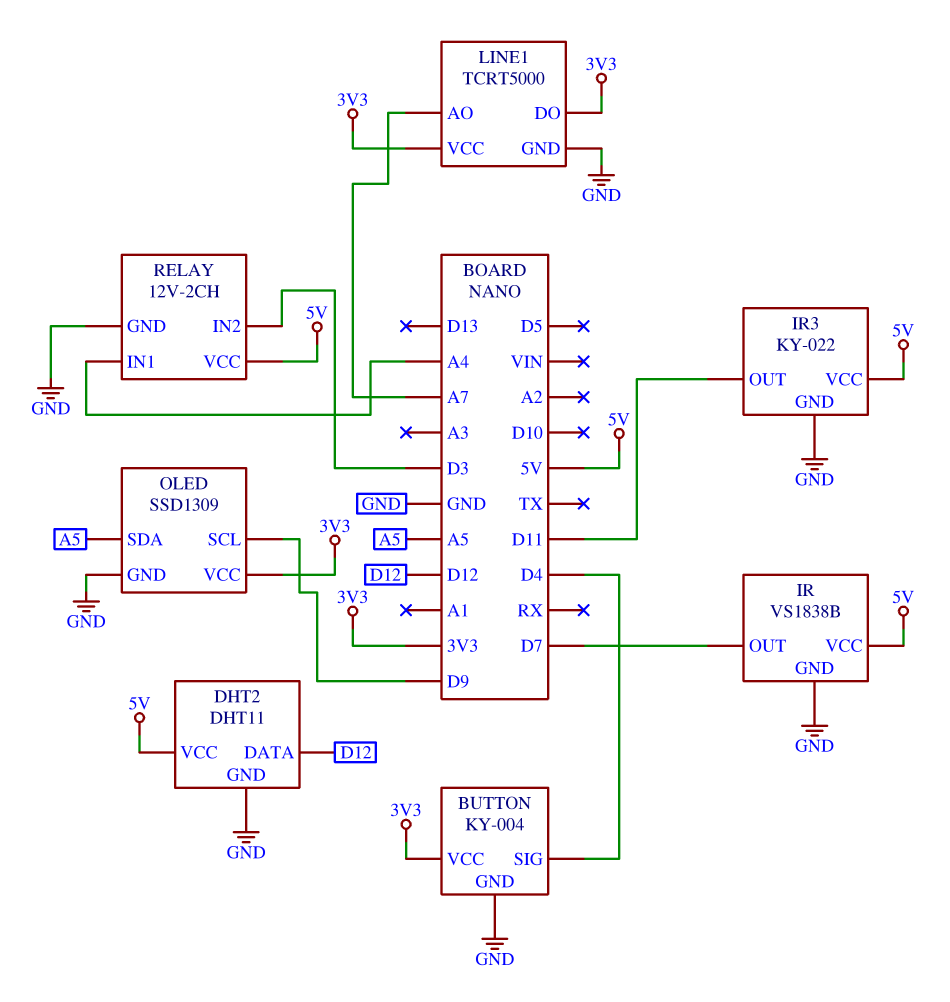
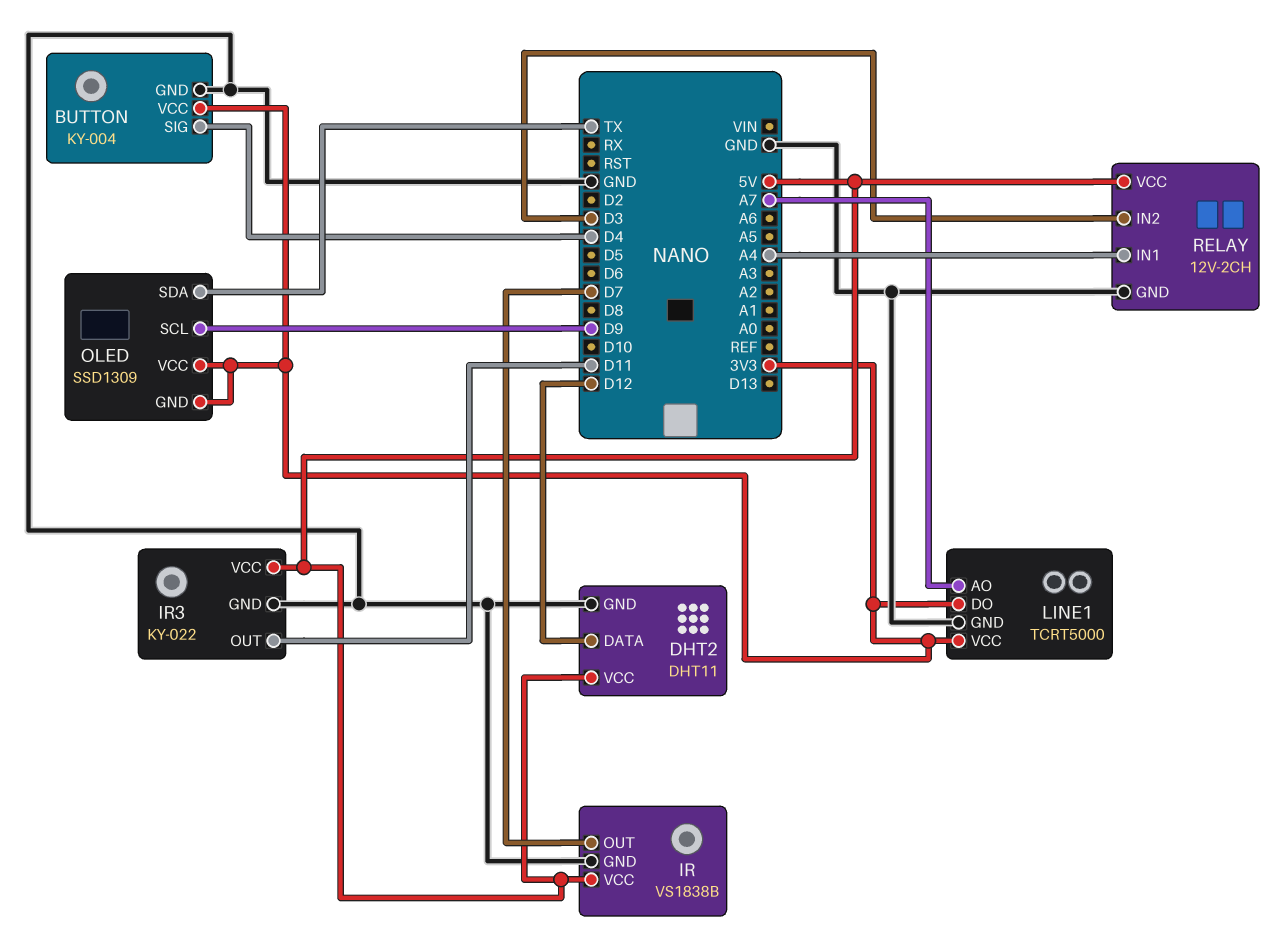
OLED pin GND: GND -> 3V3
OLED pin SDA: A5 -> TX

